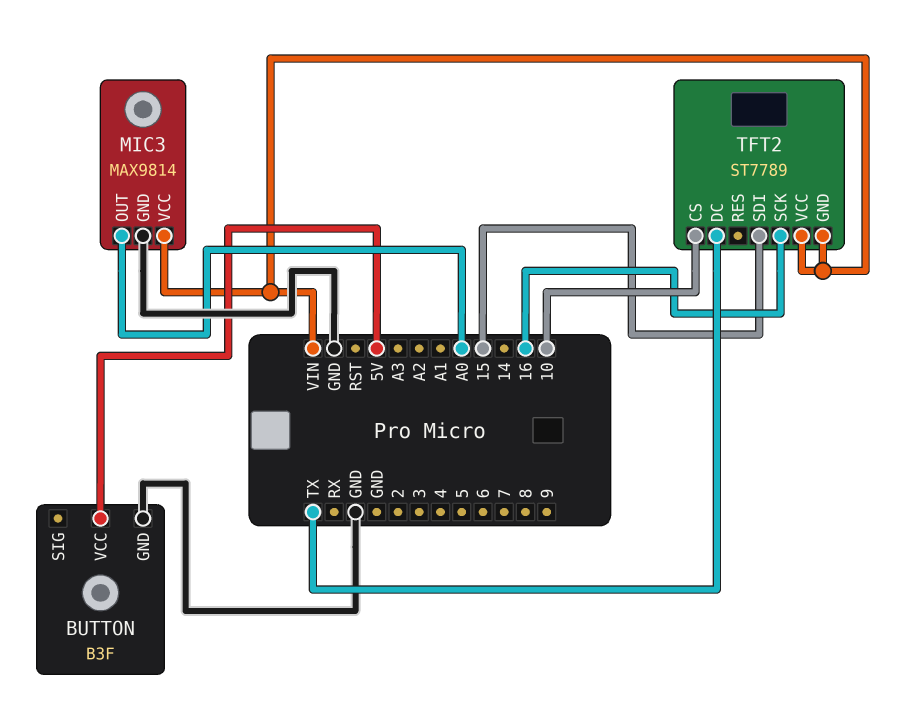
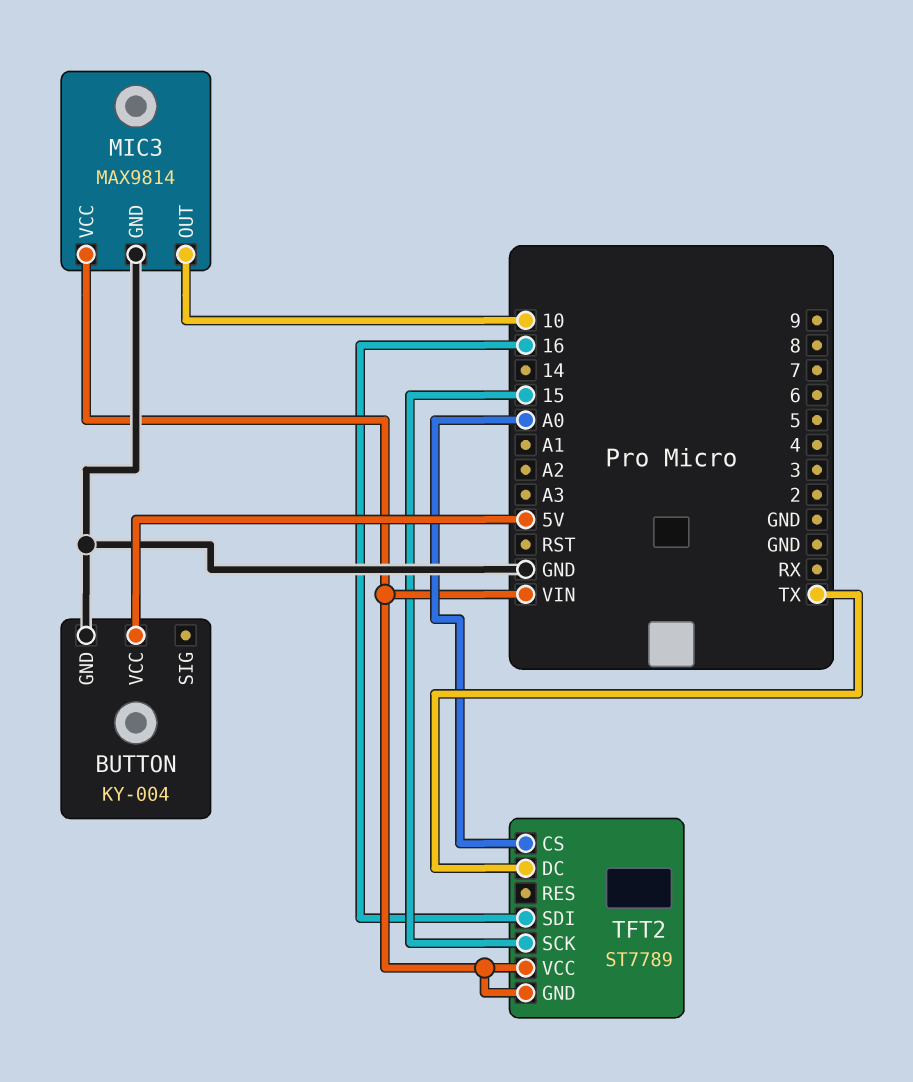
BUTTON: B3F -> KY-004
MIC3 pin OUT: A0 -> 10
TFT2 pin CS: 10 -> A0
TFT2 pin SCK: 16 -> 15
TFT2 pin SDI: 15 -> 16

